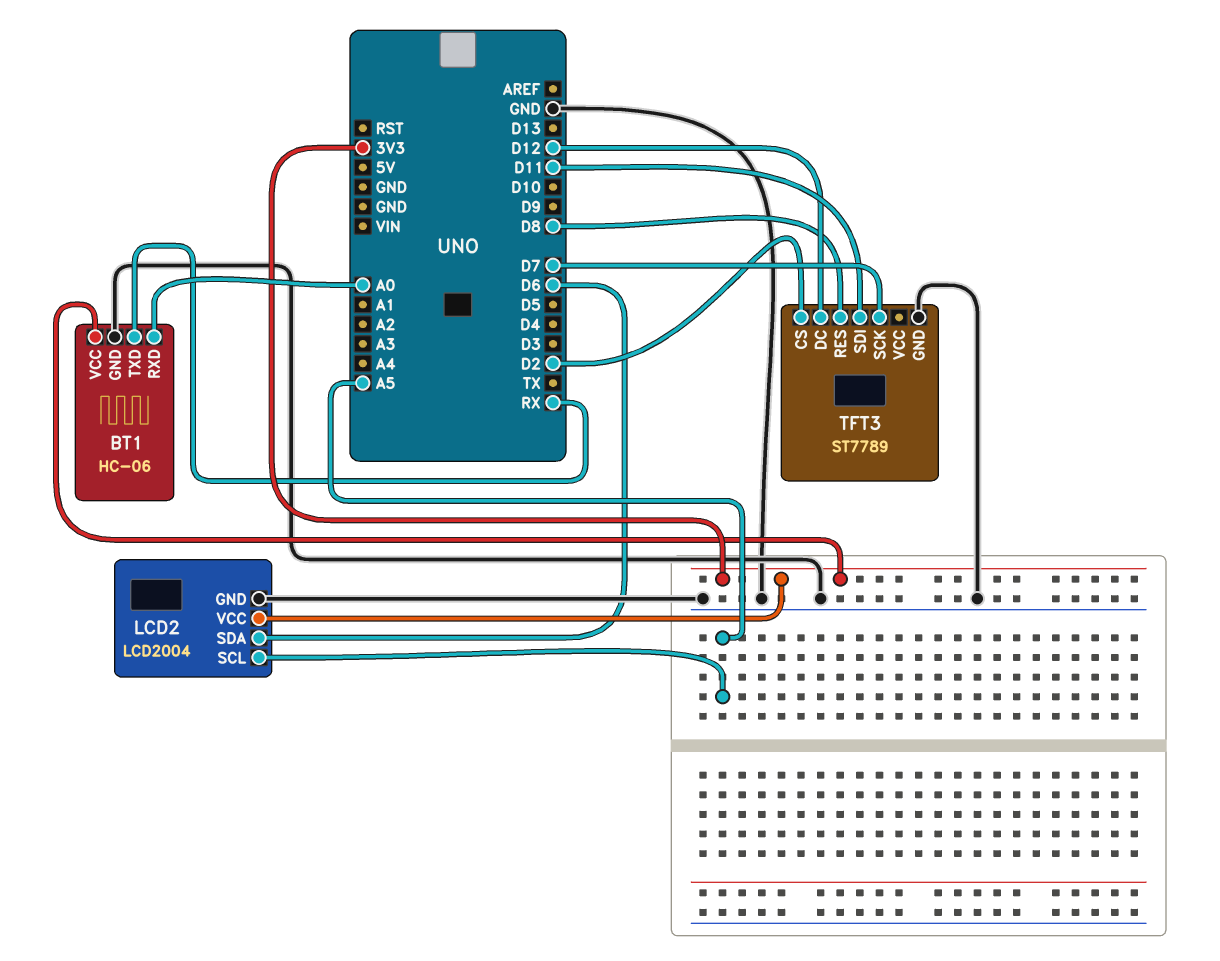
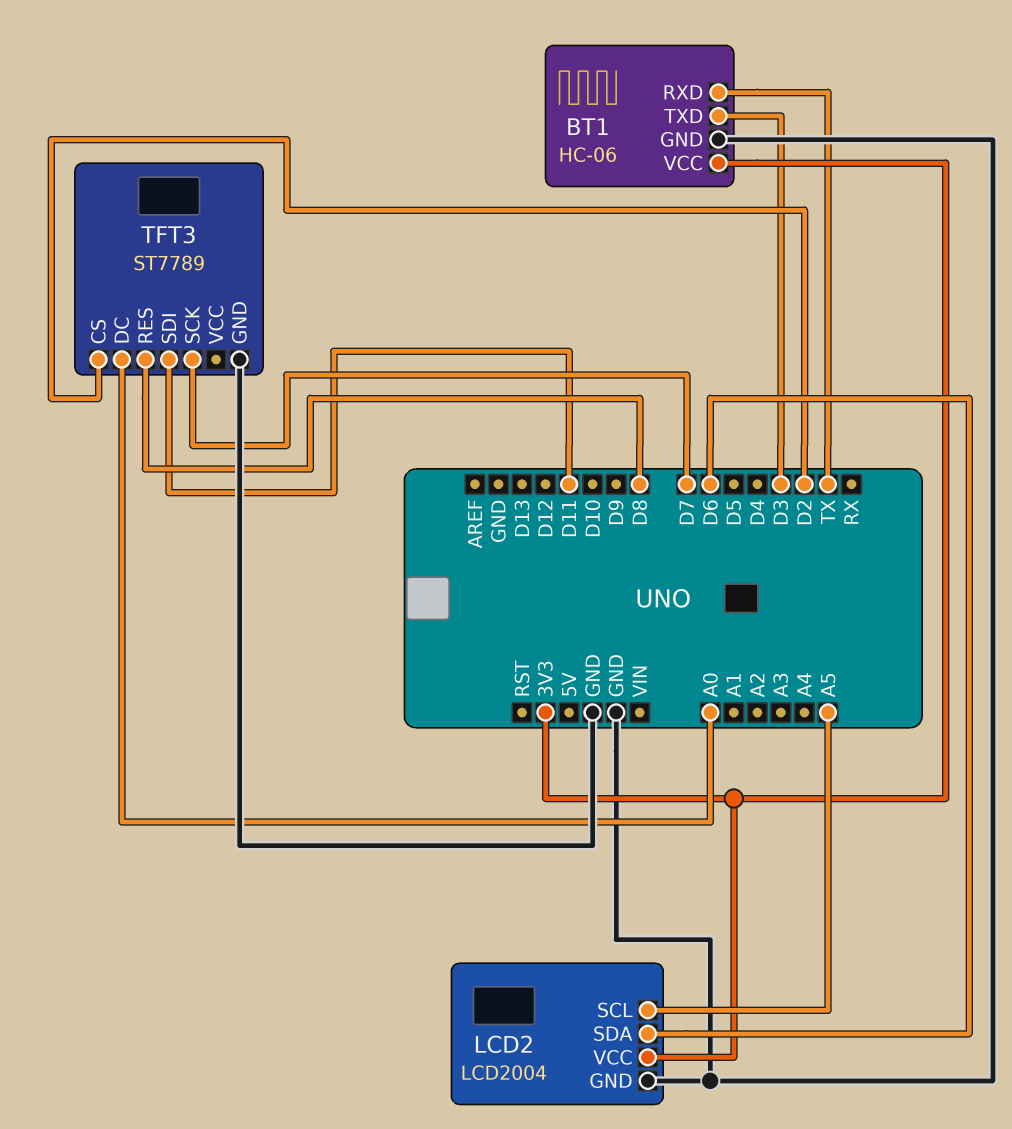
BT1 pin RXD: A0 -> TX
BT1 pin TXD: RX -> D3
TFT3 pin DC: D12 -> A0

